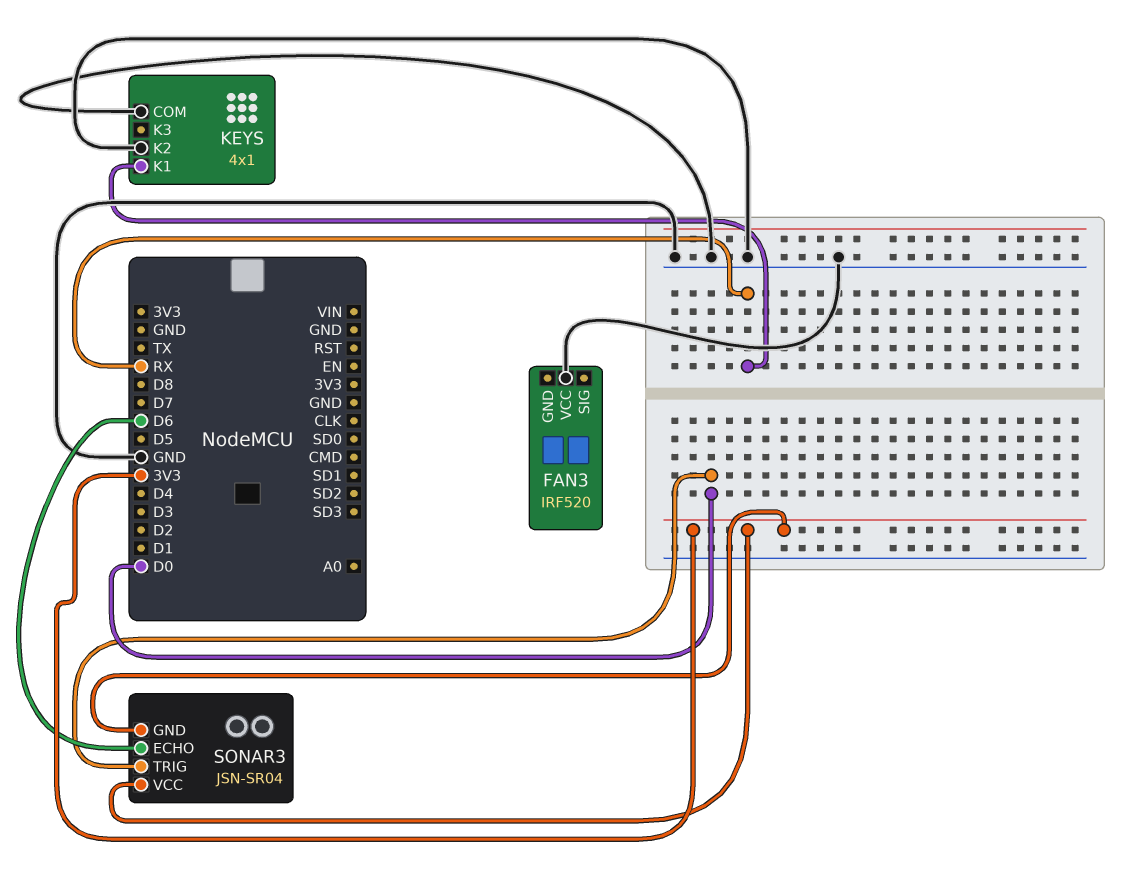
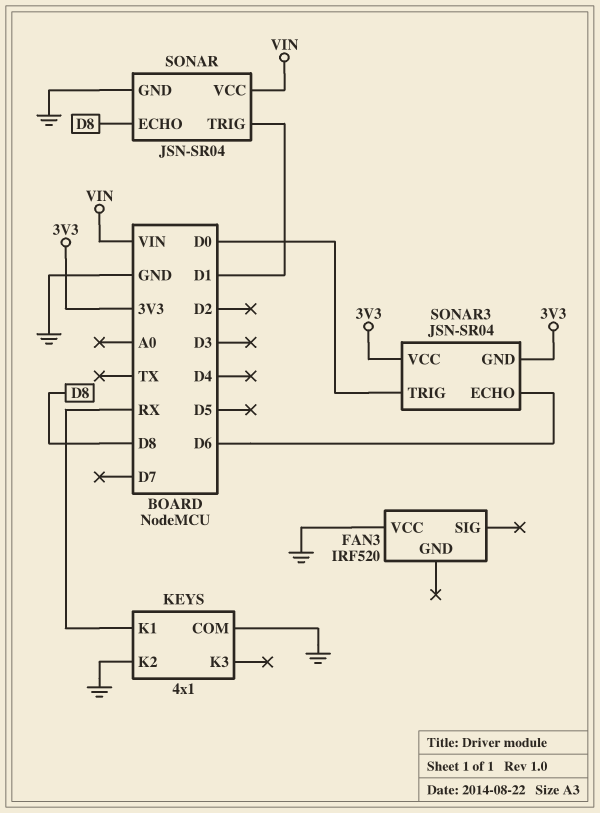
SONAR: none -> JSN-SR04
SONAR pin ECHO: none -> D8
SONAR pin GND: none -> GND
SONAR pin TRIG: none -> D1
SONAR pin VCC: none -> VIN

